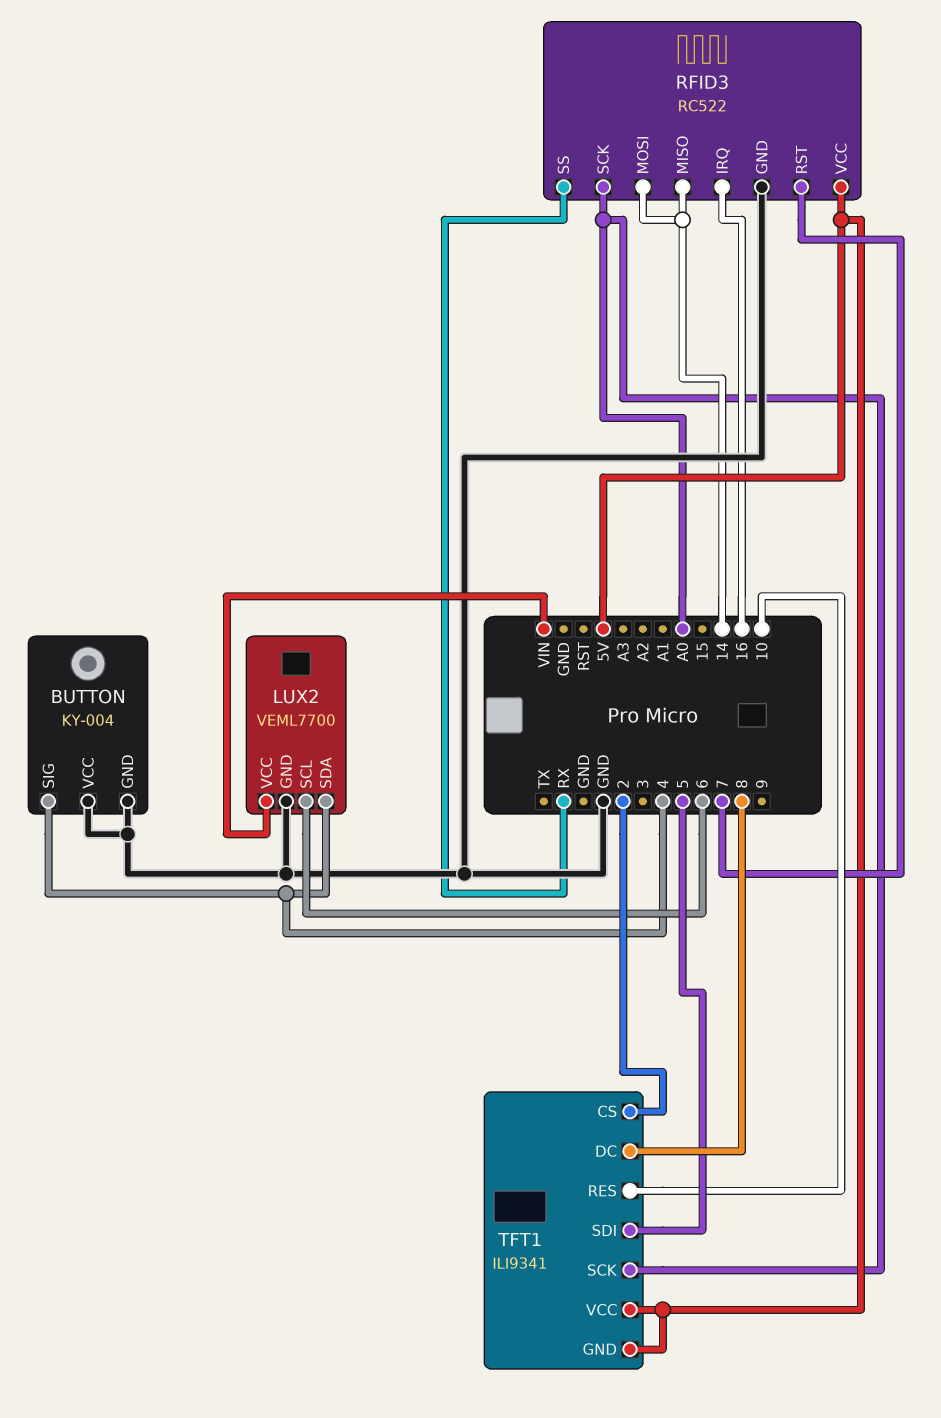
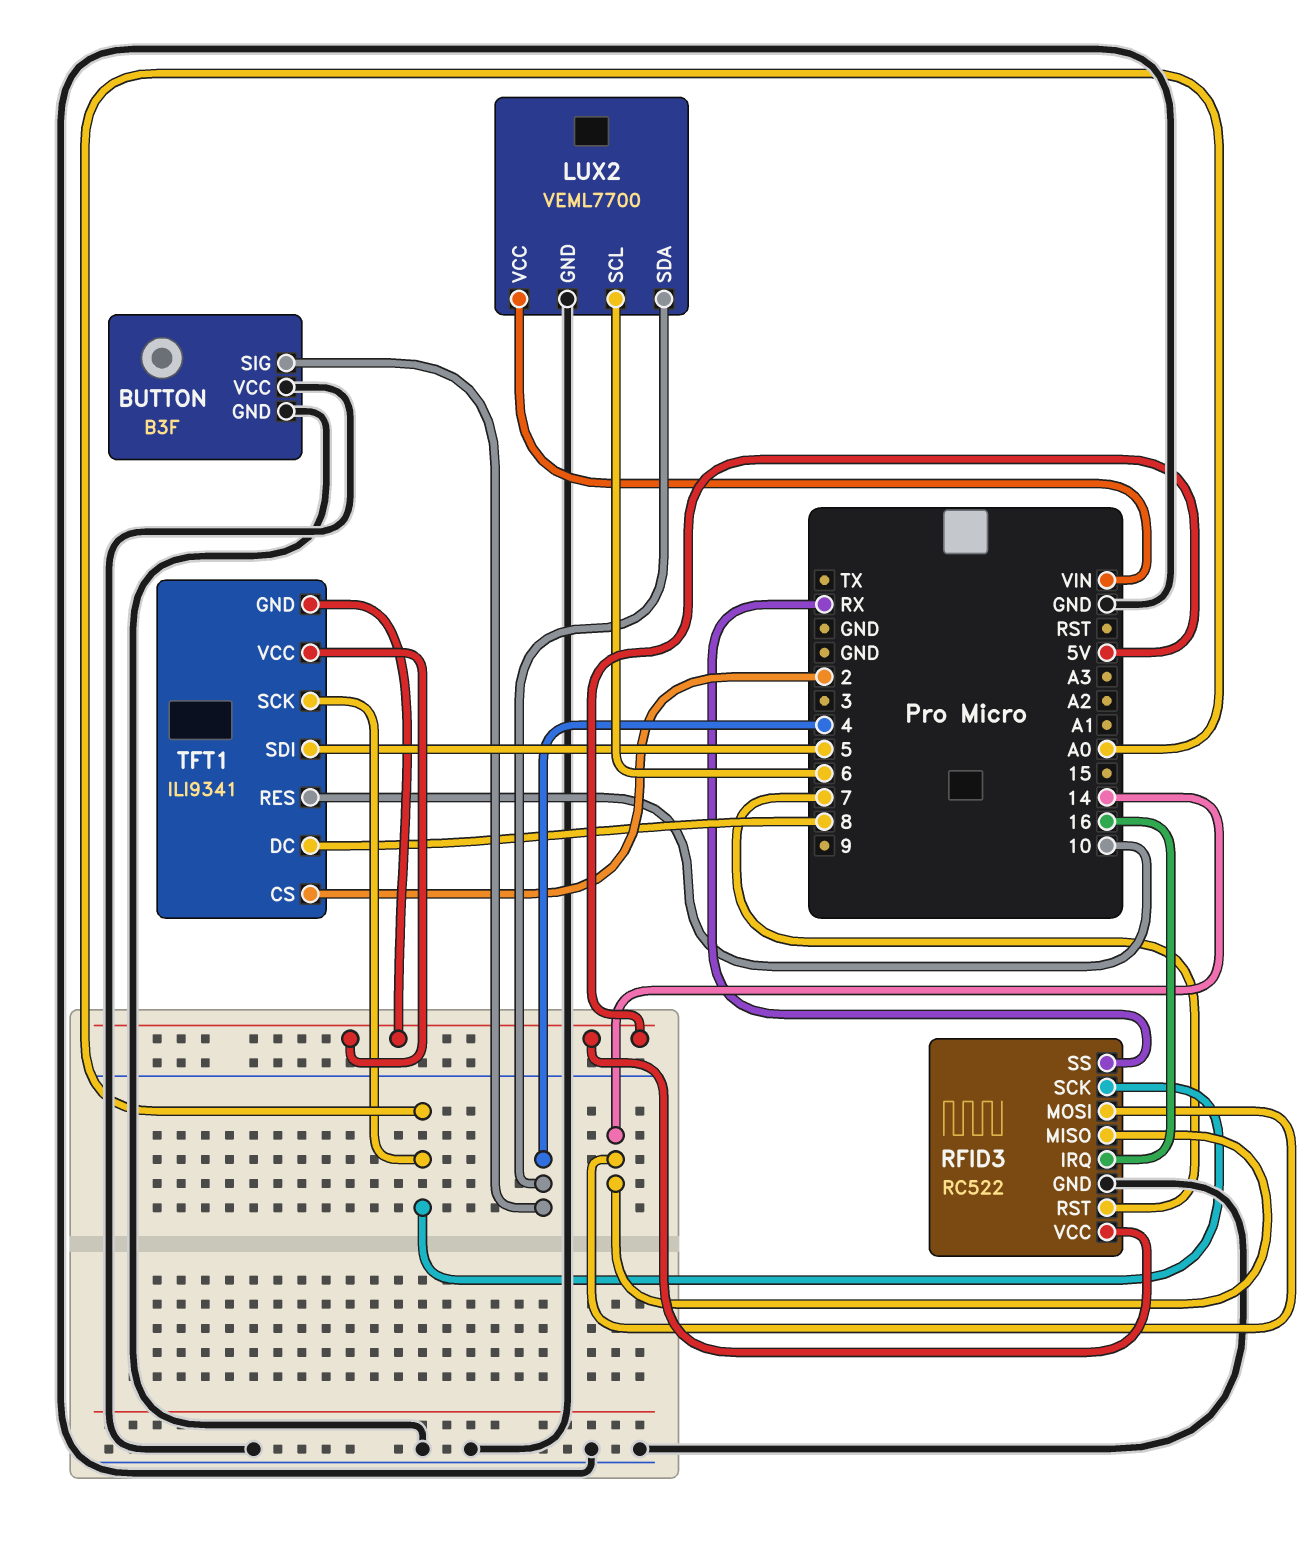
BUTTON: KY-004 -> B3F

